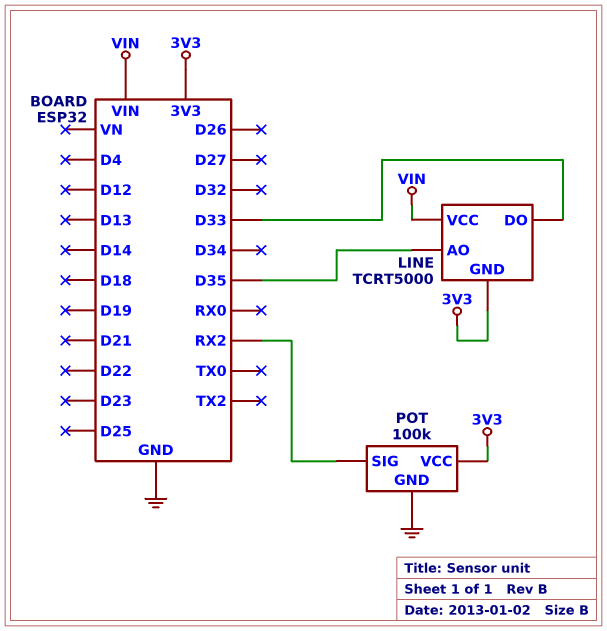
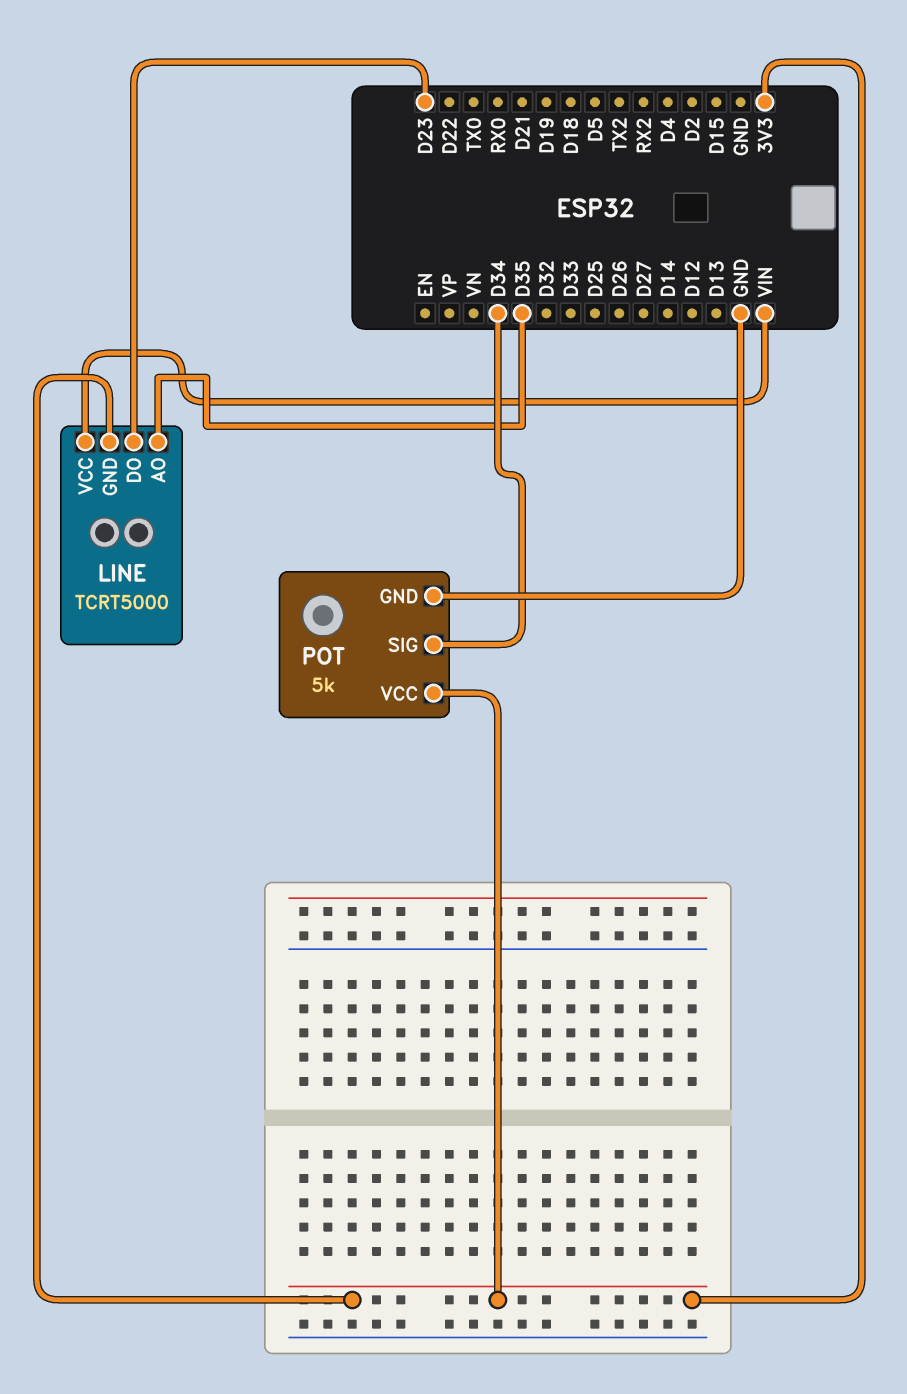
LINE pin DO: D33 -> D23
POT: 100k -> 5k
POT pin SIG: RX2 -> D34

